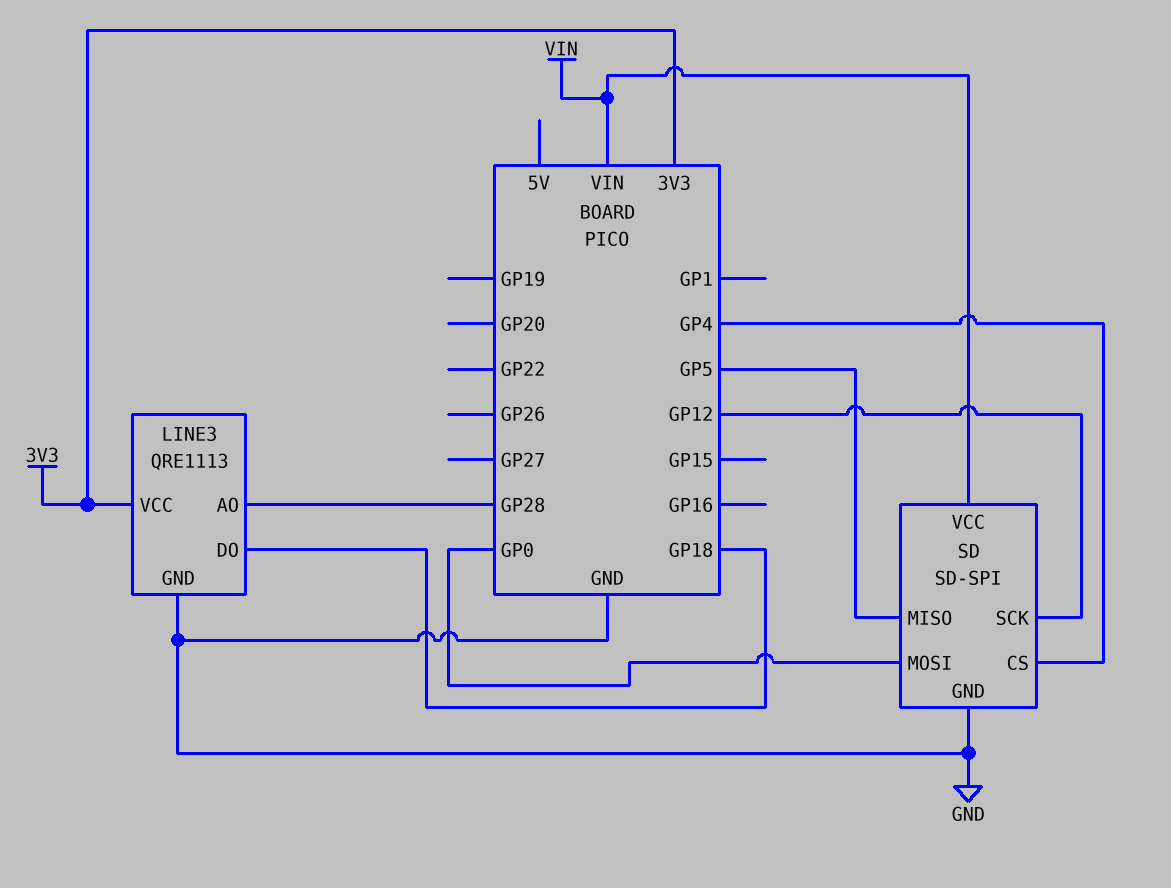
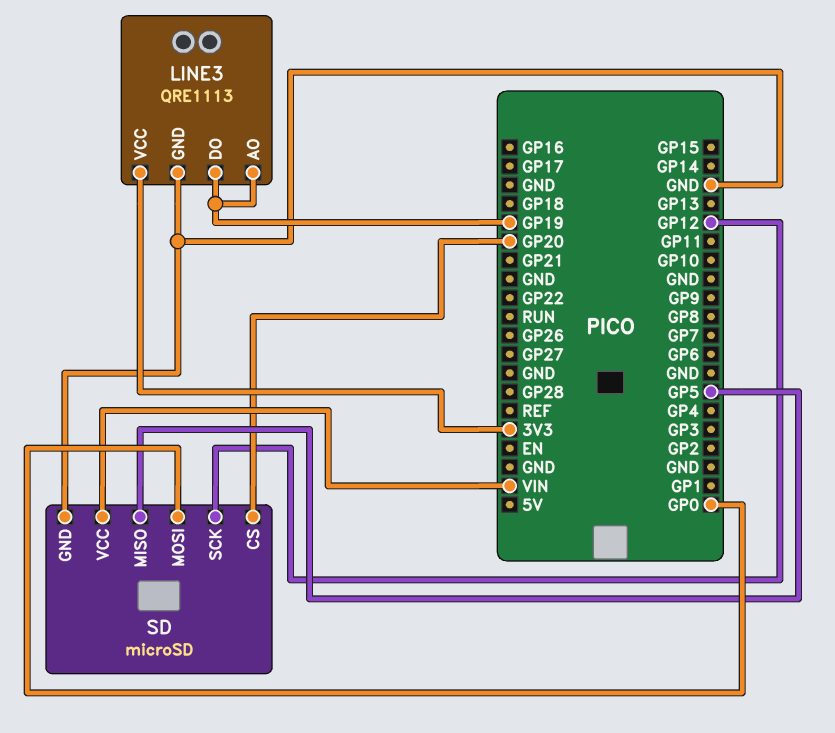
LINE3 pin AO: GP28 -> GP19
LINE3 pin DO: GP18 -> GP19
SD: SD-SPI -> microSD
SD pin CS: GP4 -> GP20

